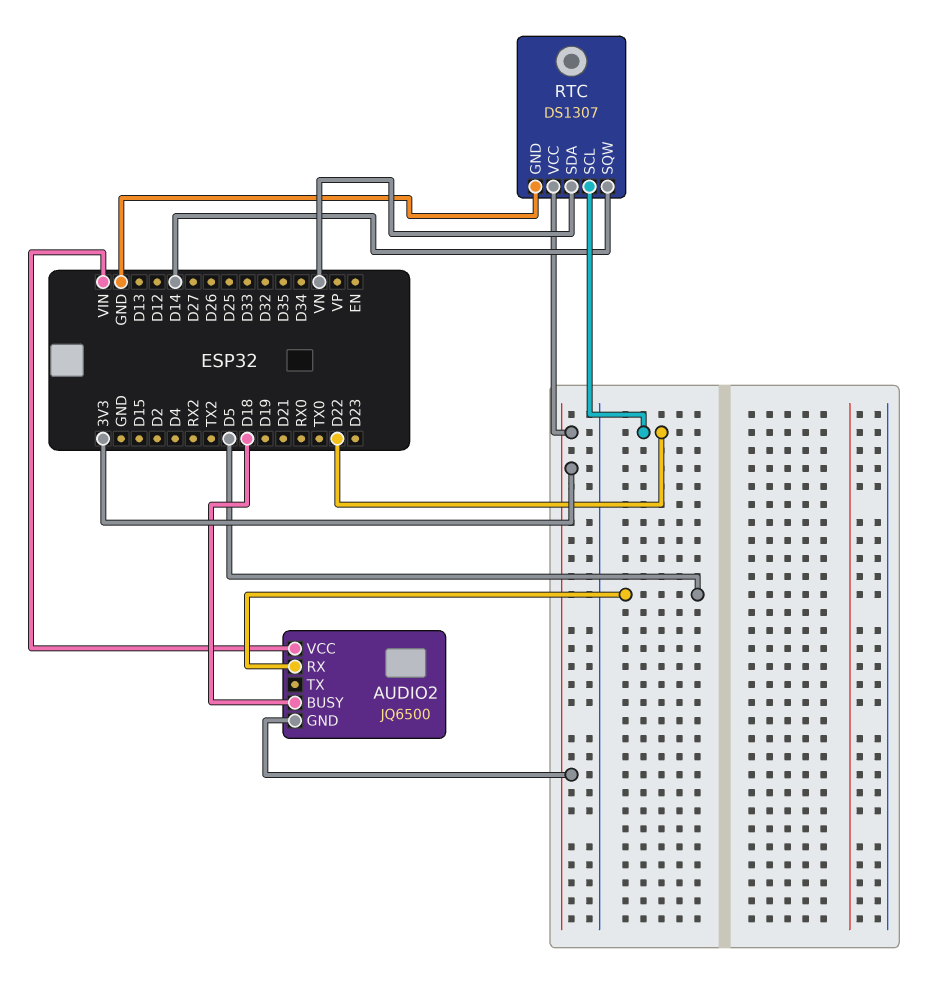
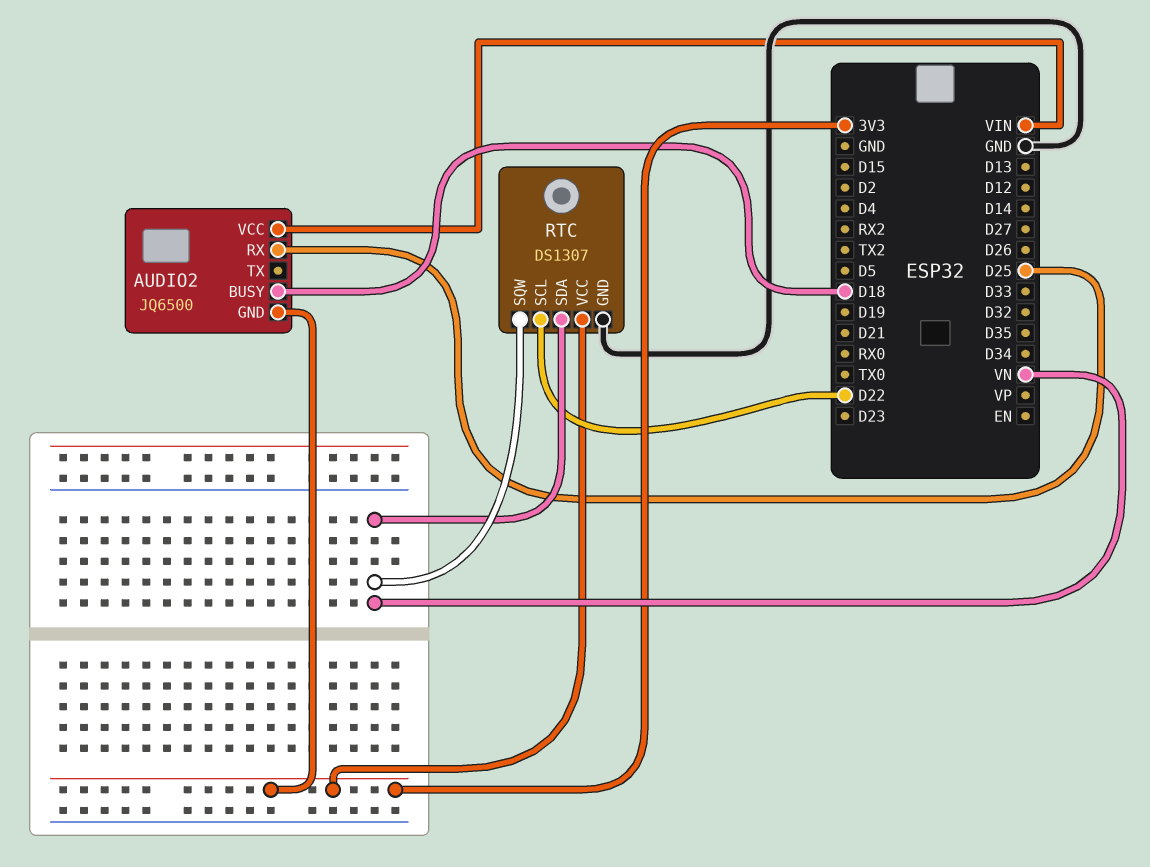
AUDIO2 pin RX: D5 -> D25
RTC pin SQW: D14 -> VN

